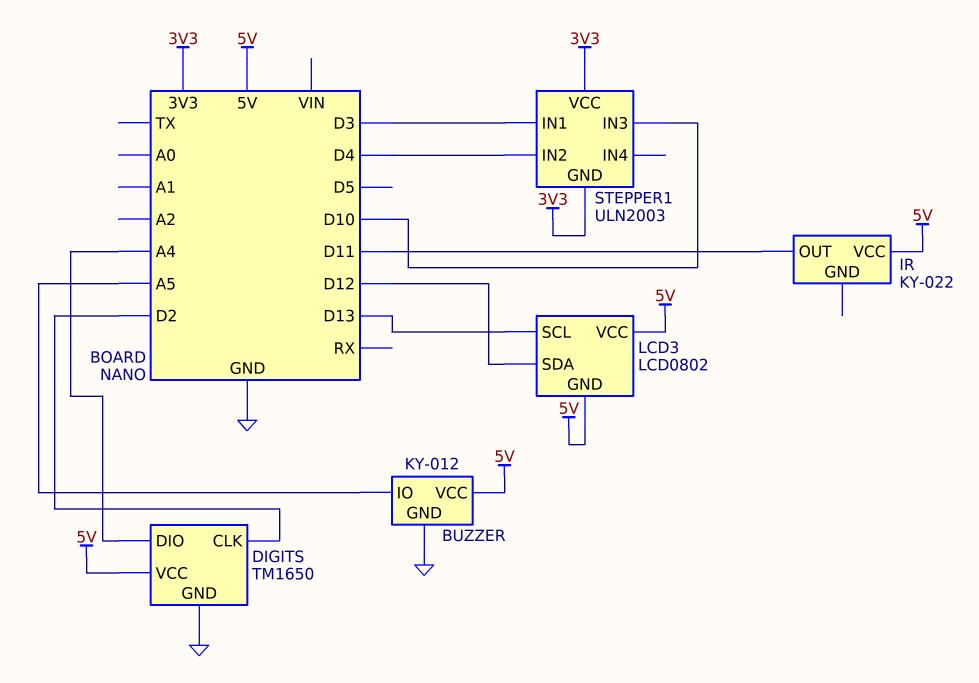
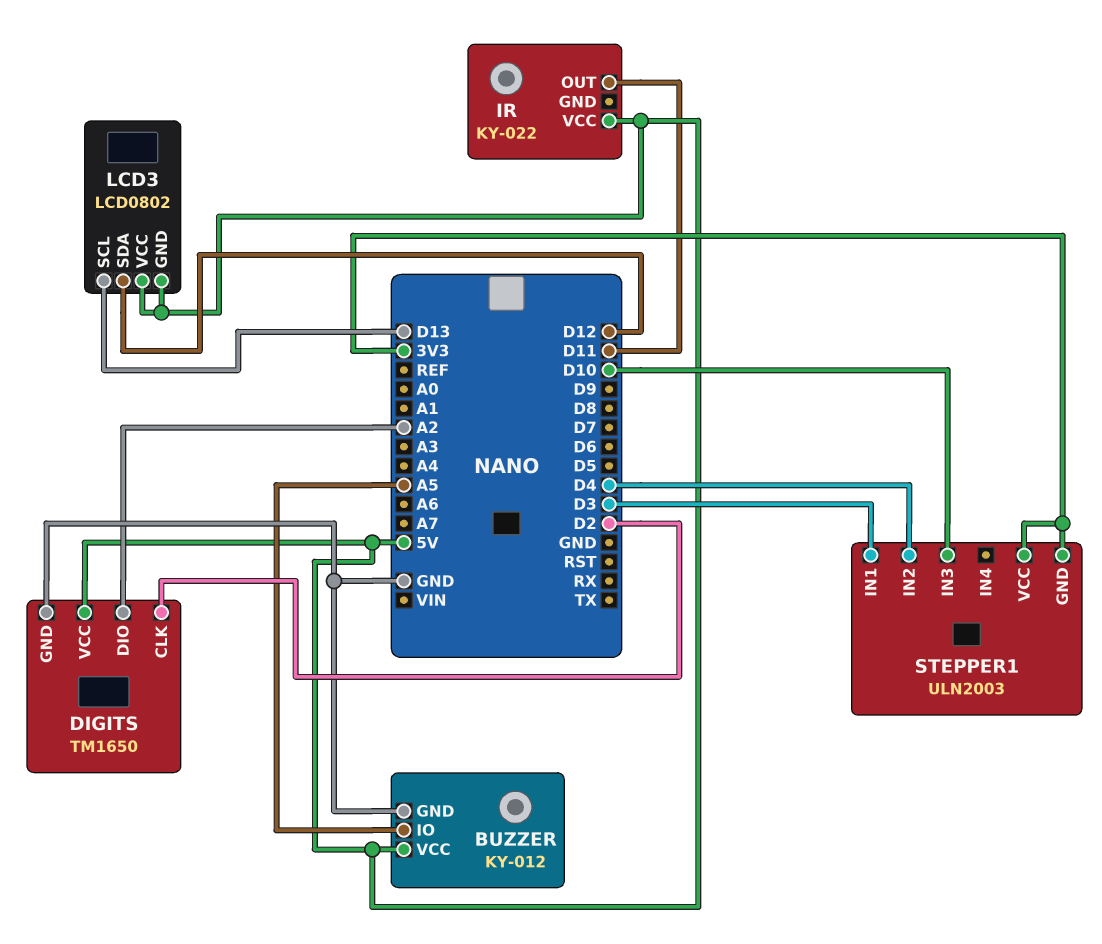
DIGITS pin DIO: A4 -> A2

